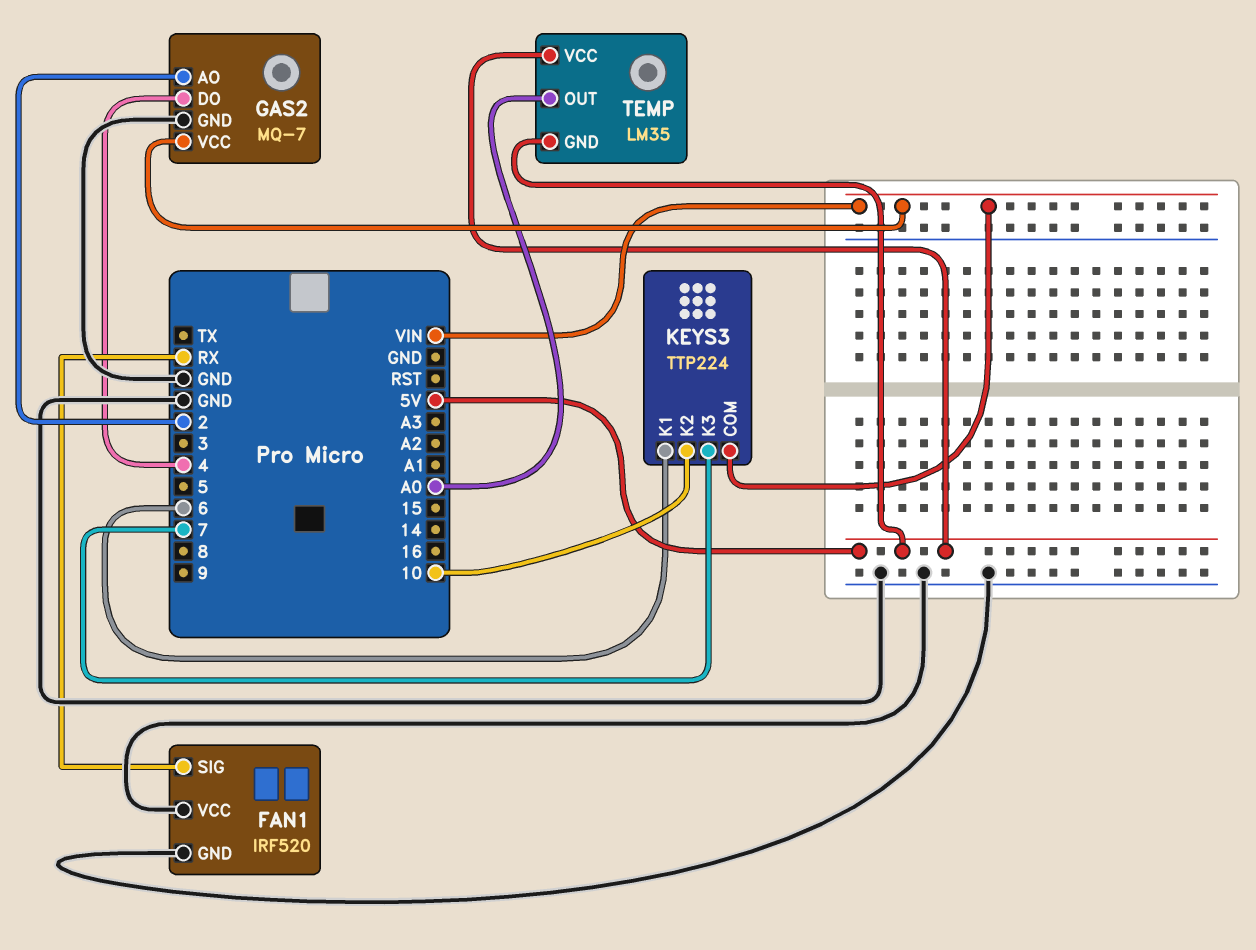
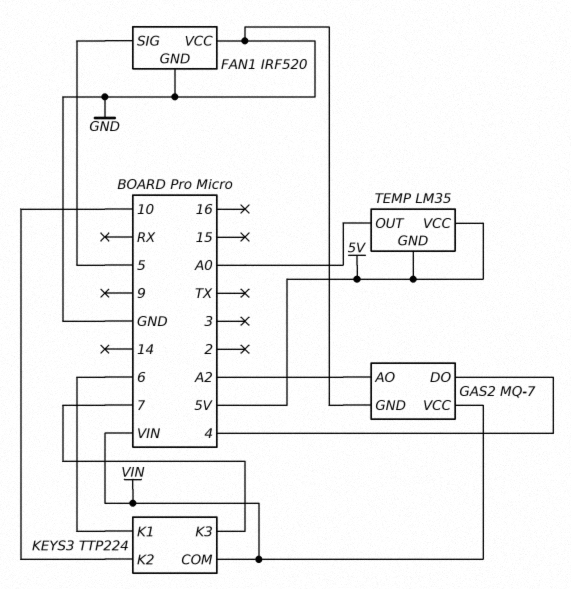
FAN1 pin SIG: RX -> 5
GAS2 pin AO: 2 -> A2

